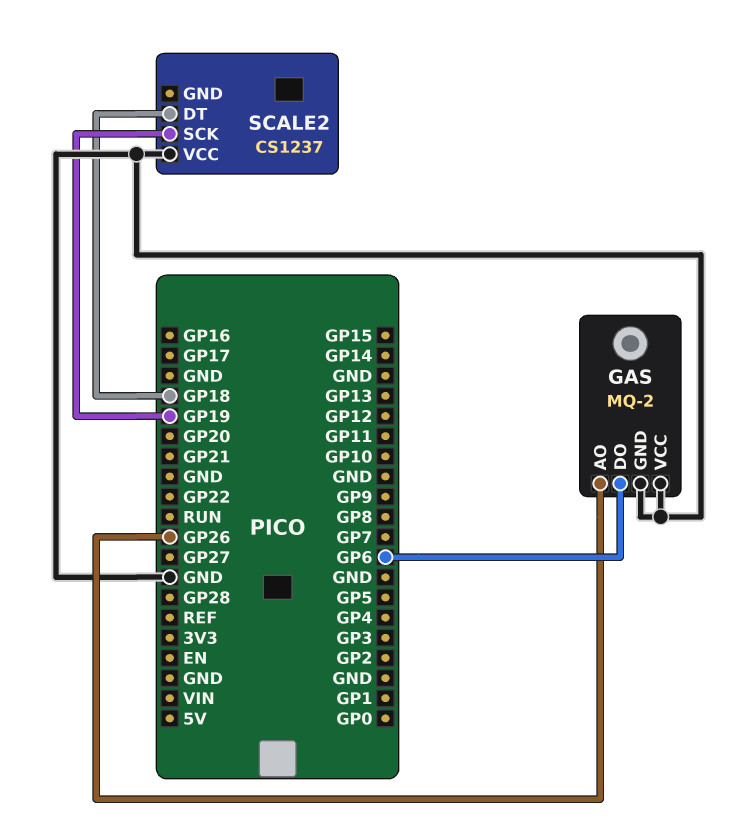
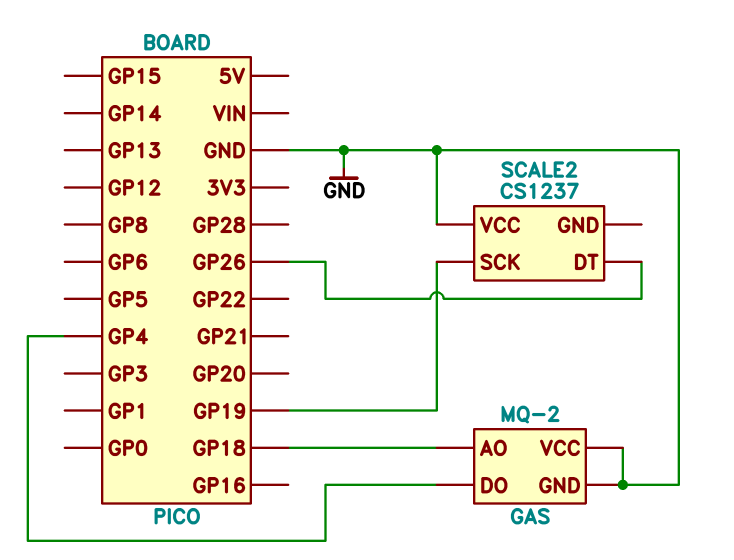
GAS pin AO: GP26 -> GP18
GAS pin DO: GP6 -> GP4
SCALE2 pin DT: GP18 -> GP26

